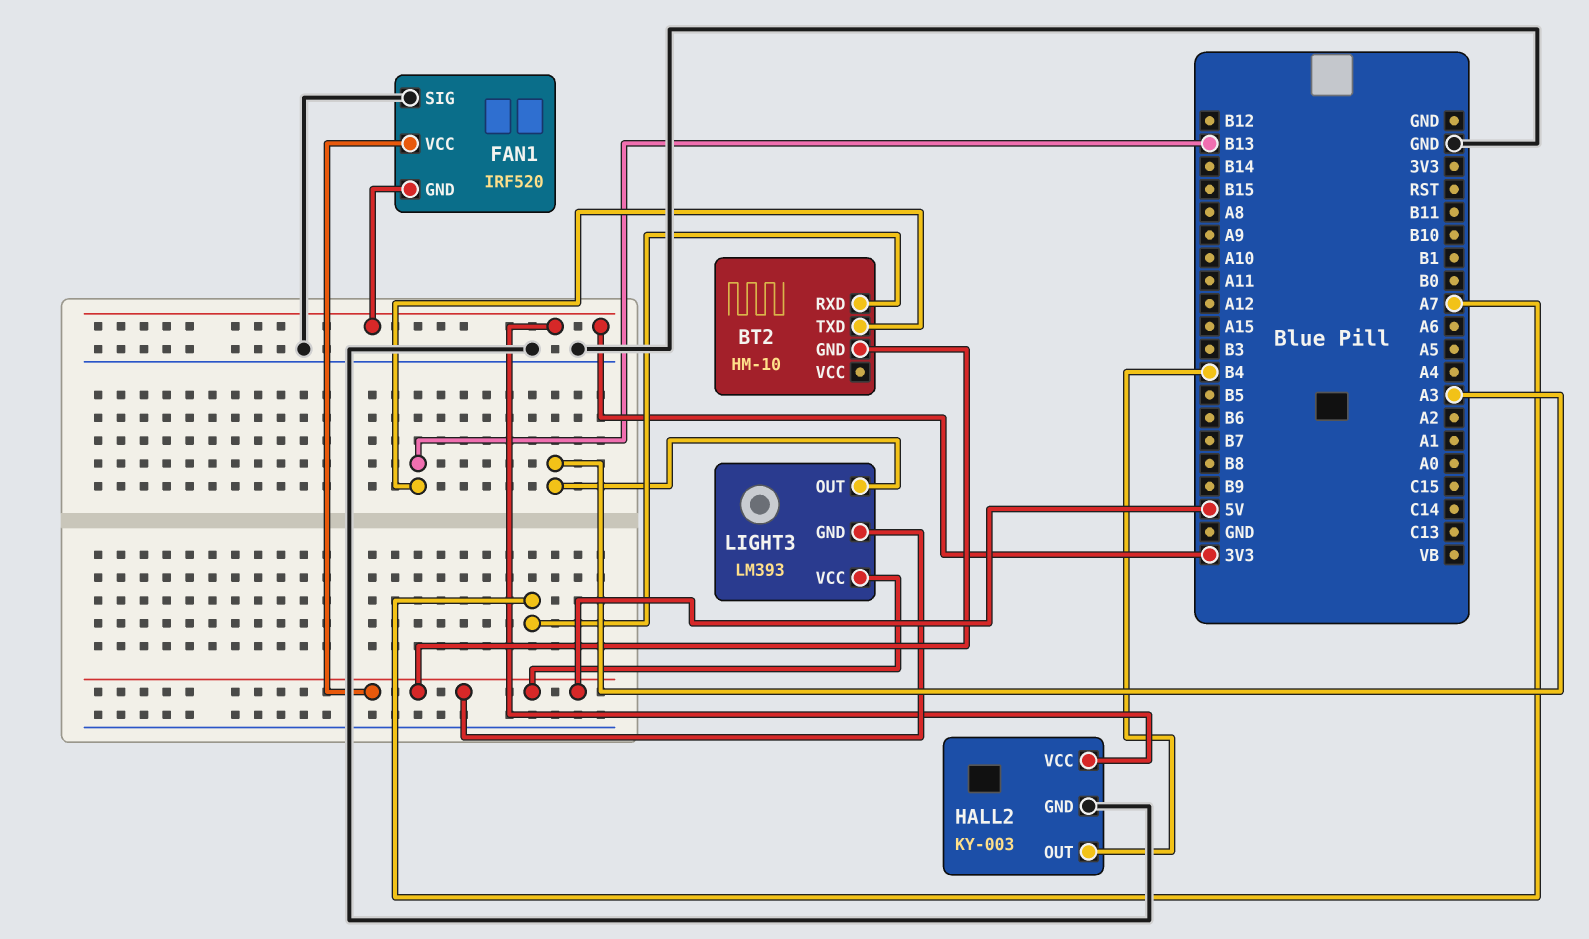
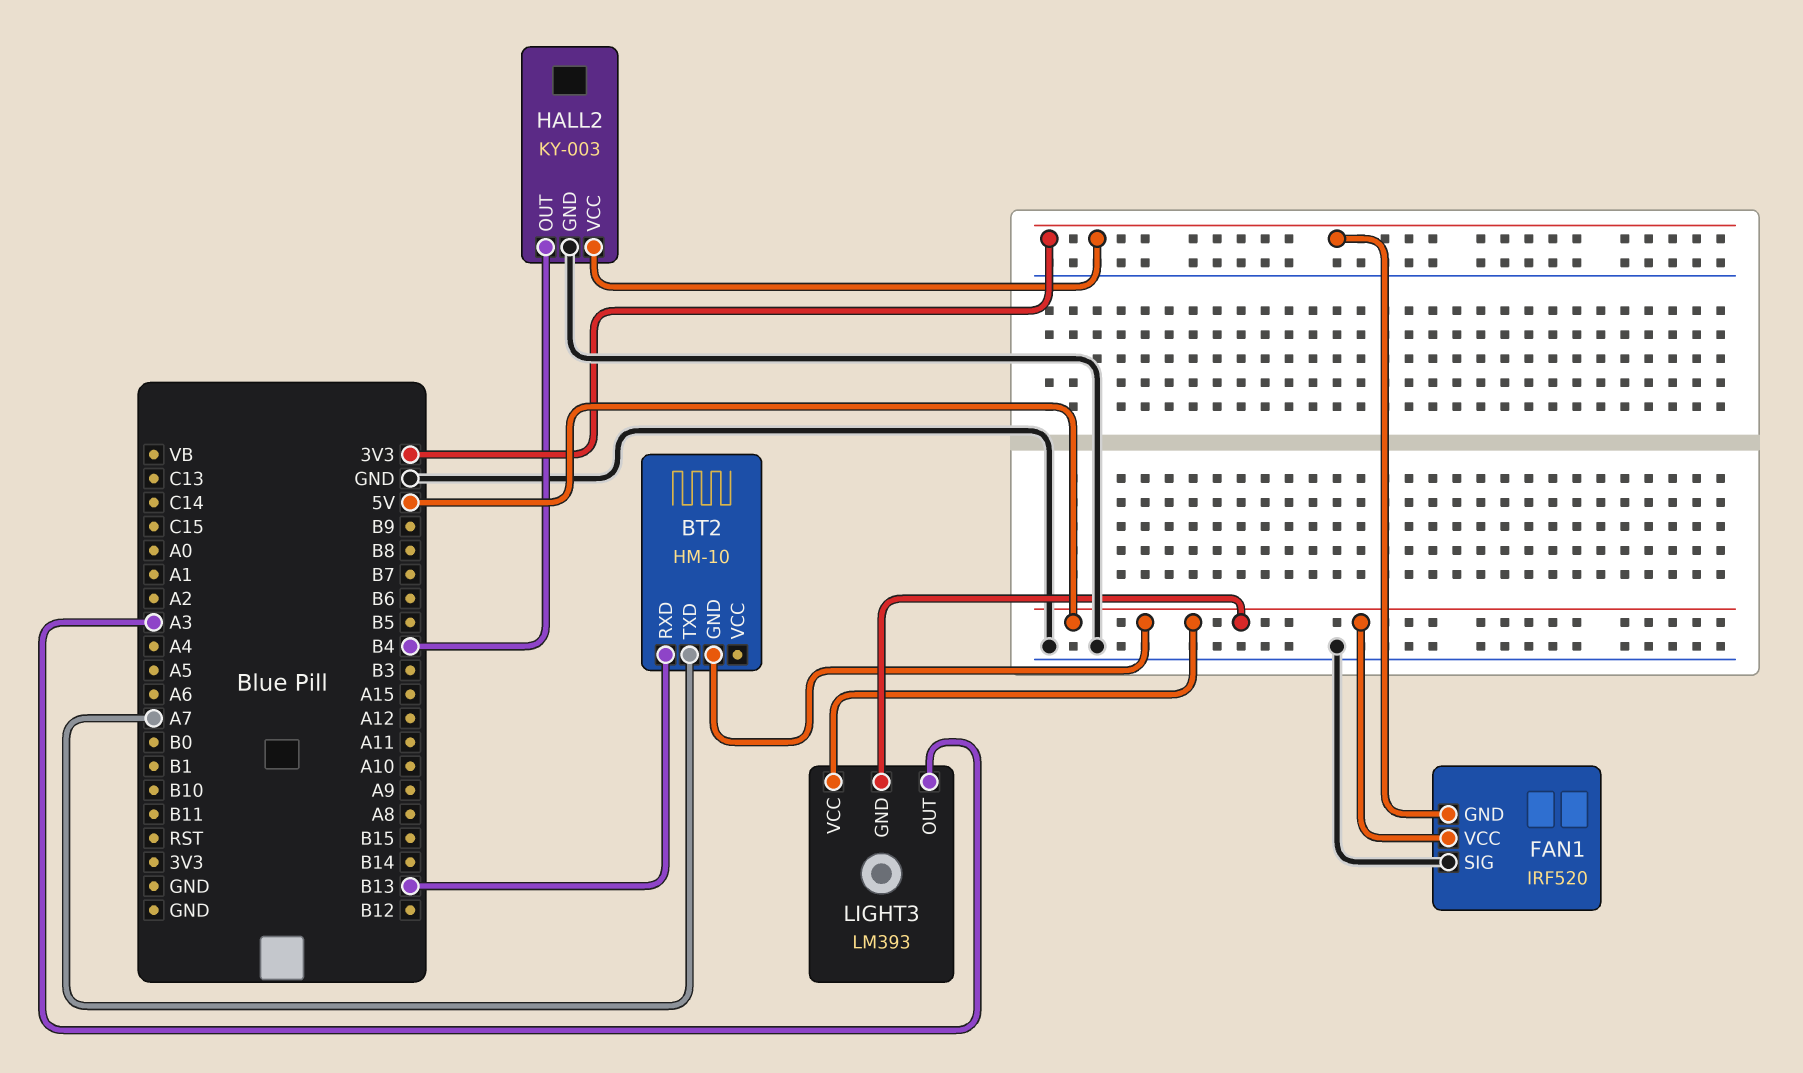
BT2 pin RXD: A7 -> B13
BT2 pin TXD: B13 -> A7

